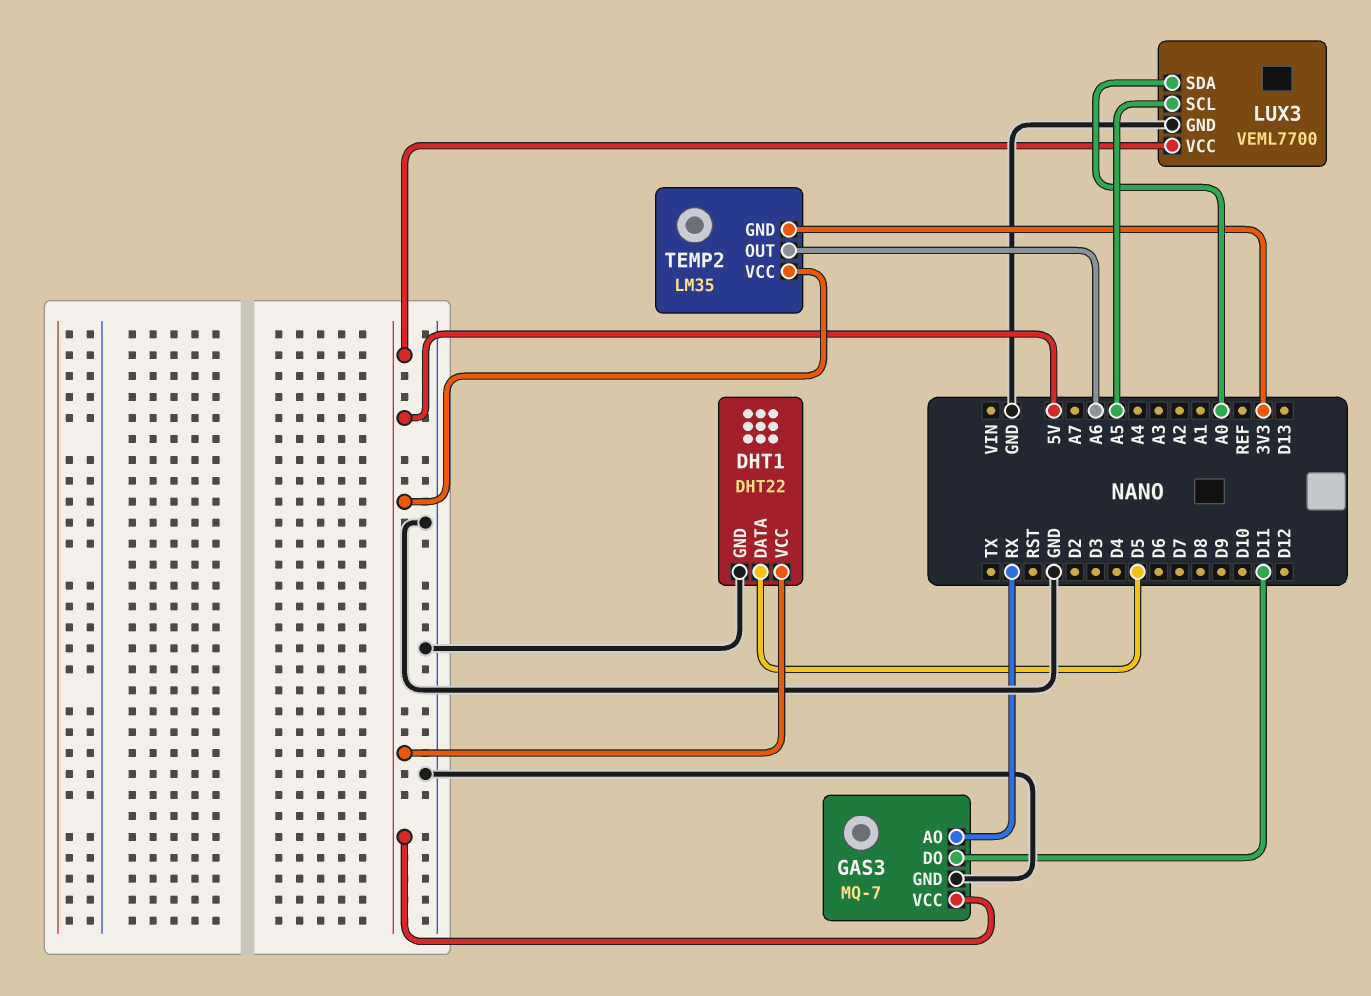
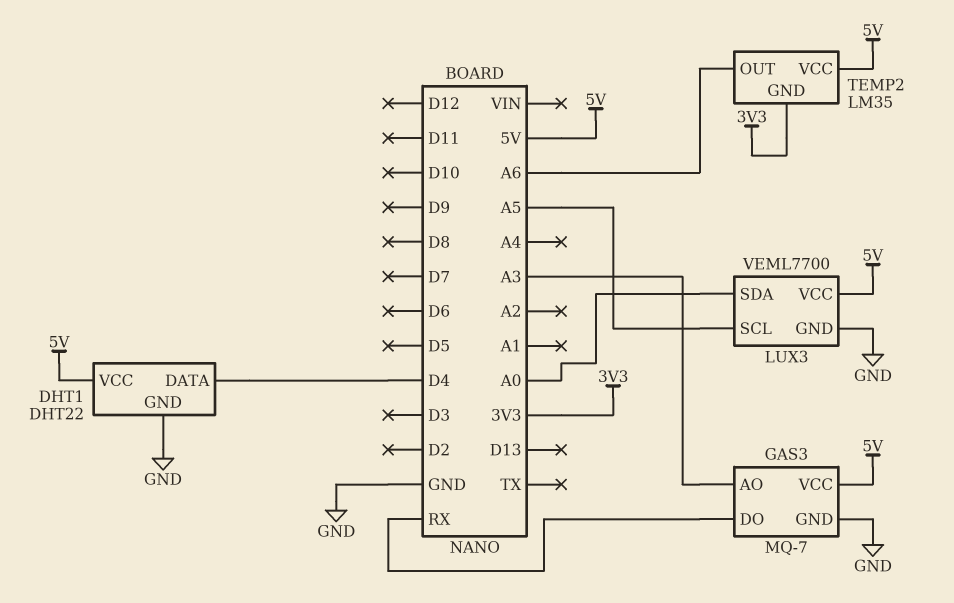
DHT1 pin DATA: D5 -> D4
GAS3 pin AO: RX -> A3
GAS3 pin DO: D11 -> RX

